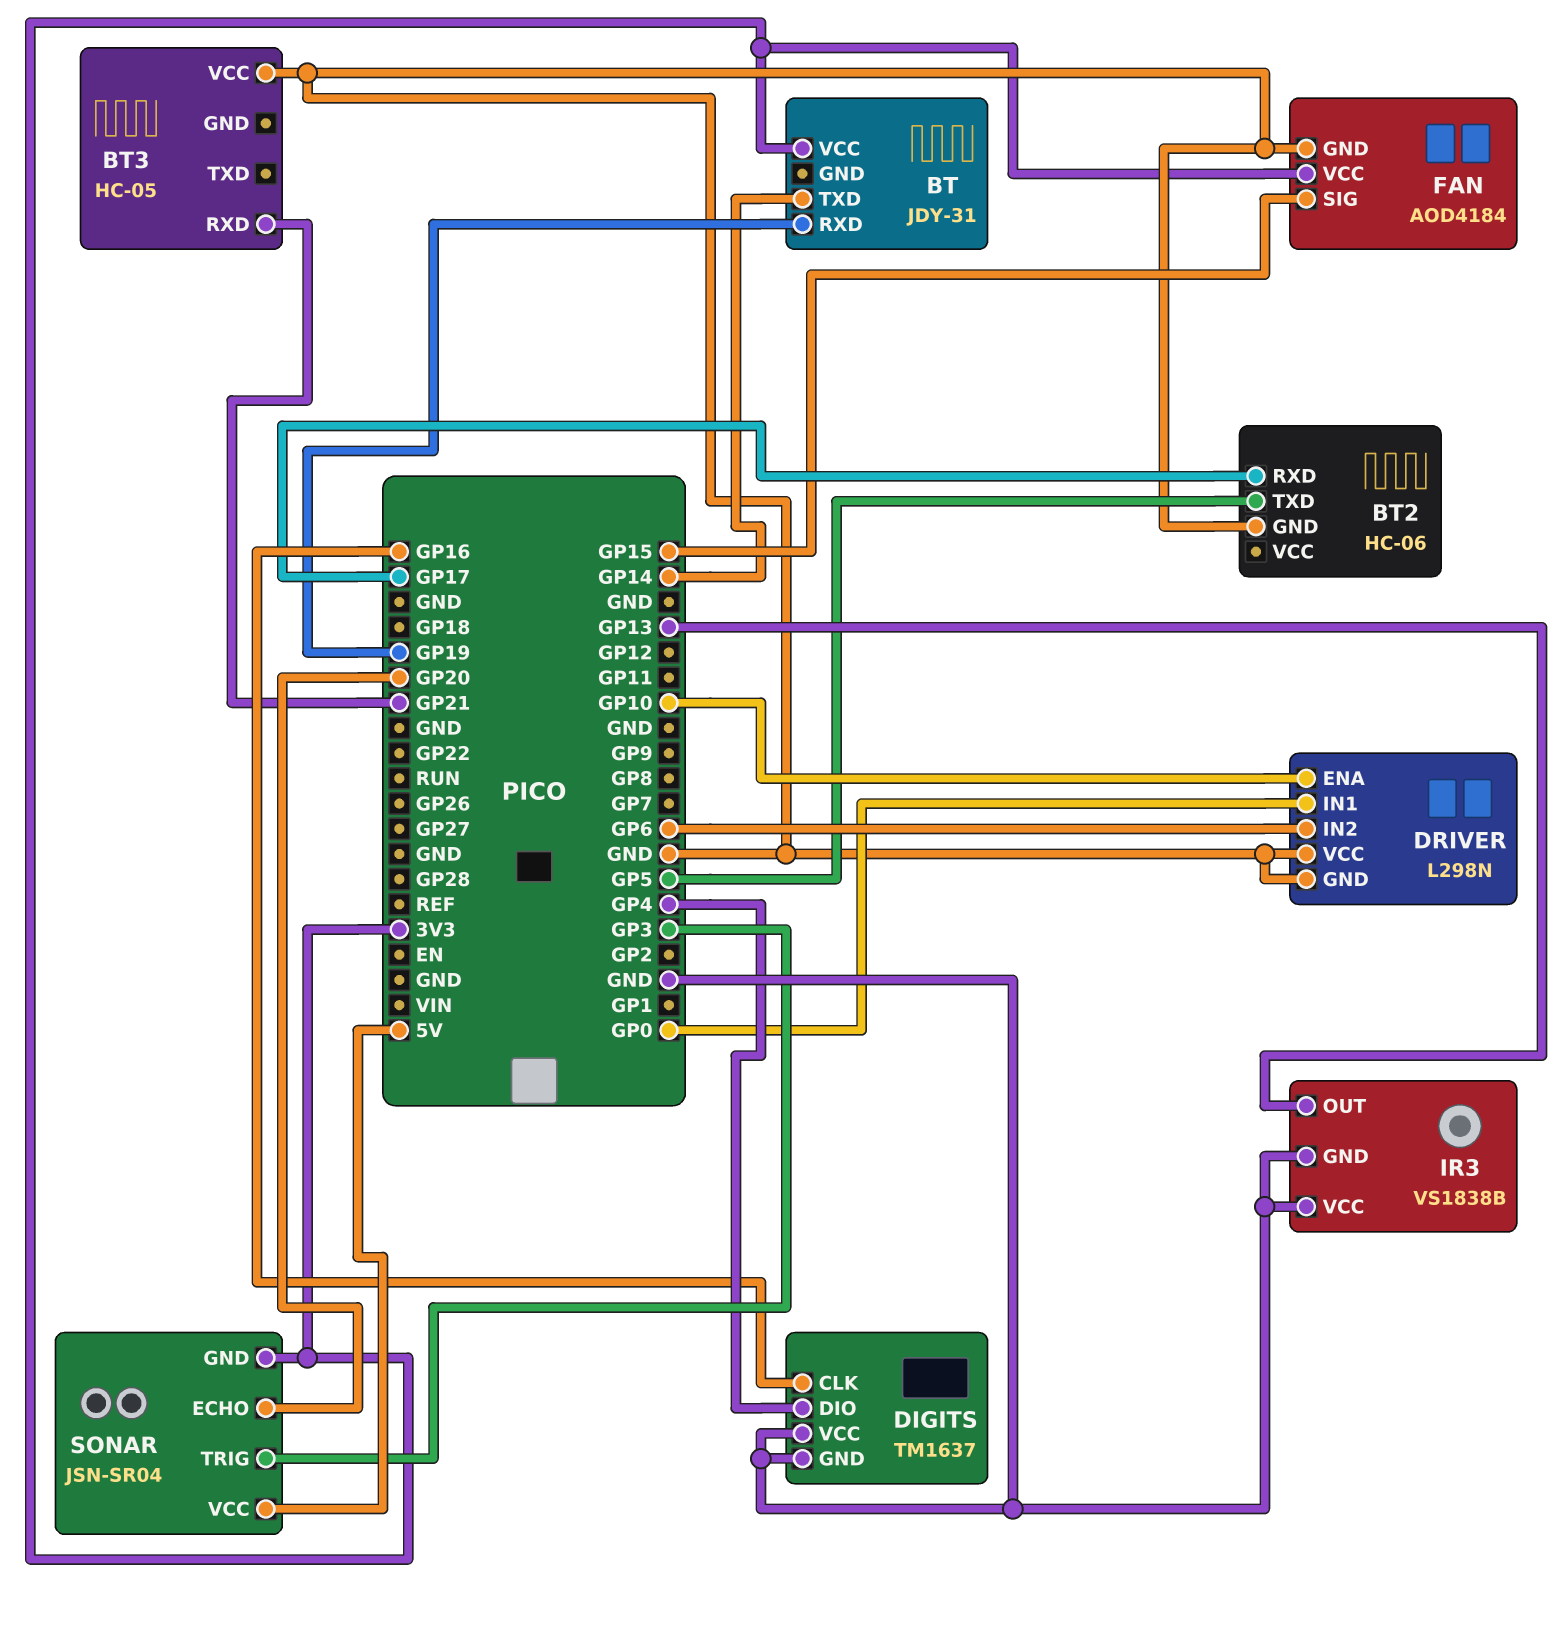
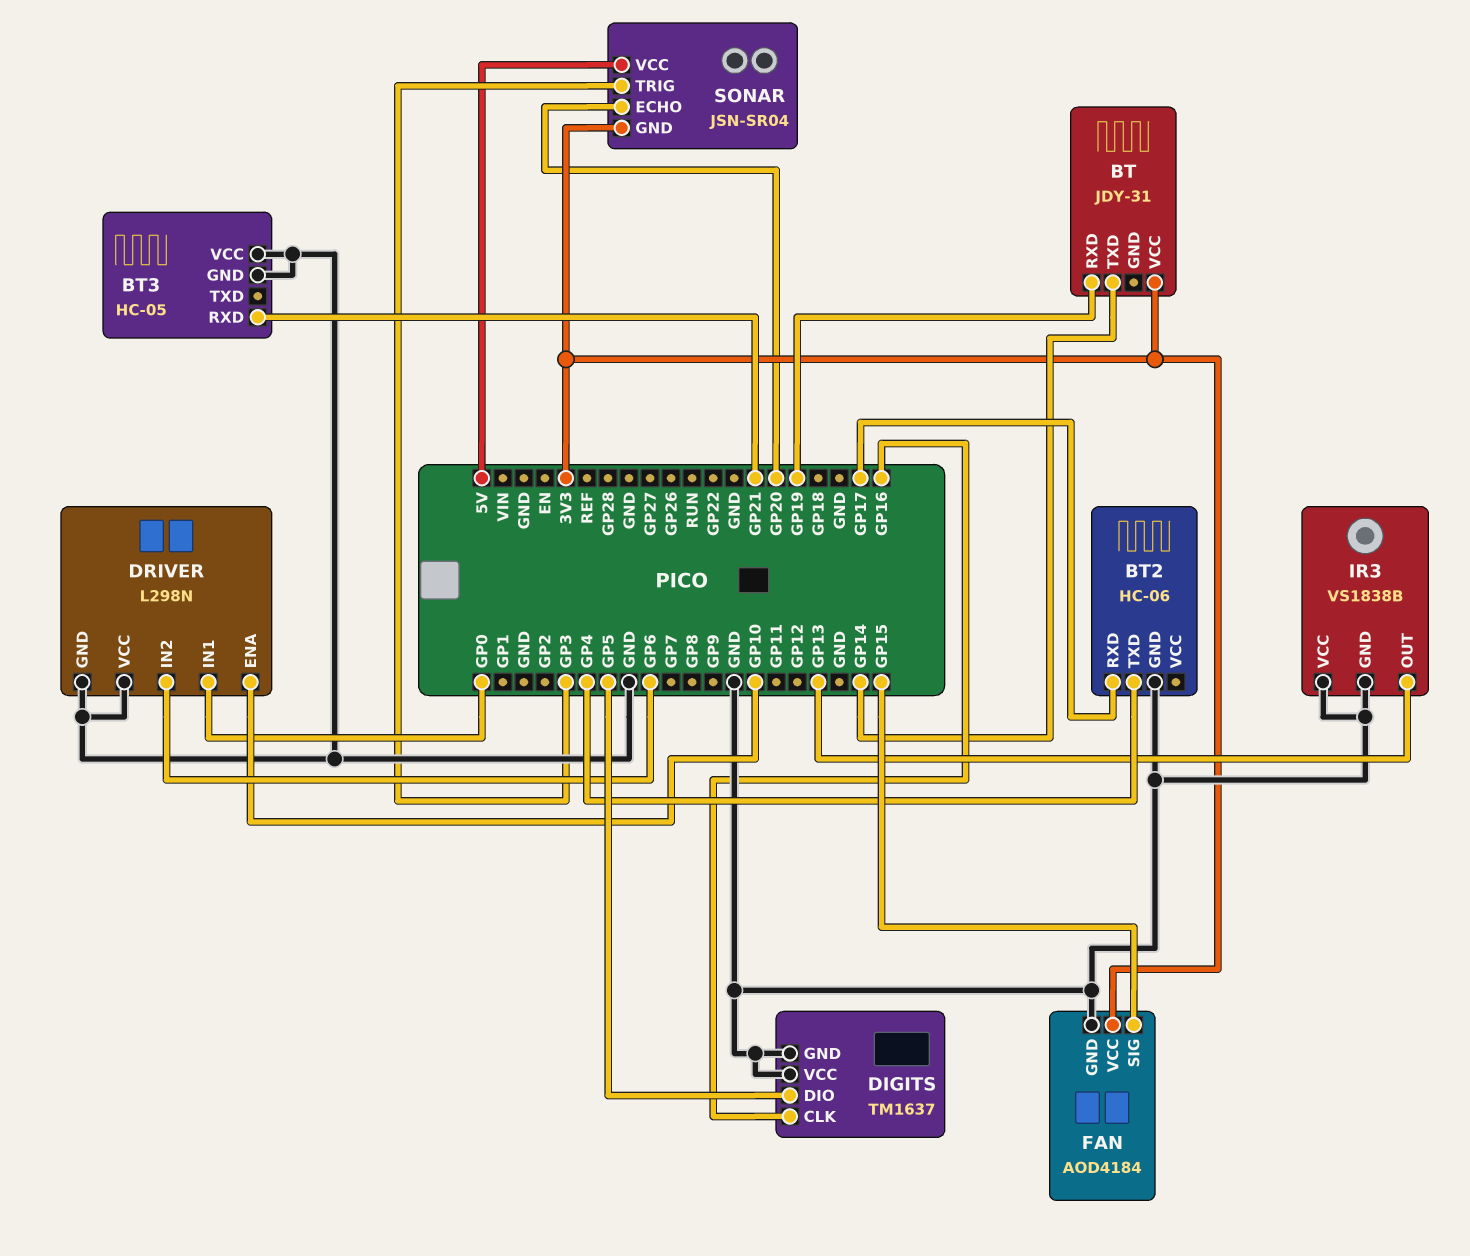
BT2 pin TXD: GP5 -> GP4
BT3 pin GND: none -> GND
DIGITS pin DIO: GP4 -> GP5

